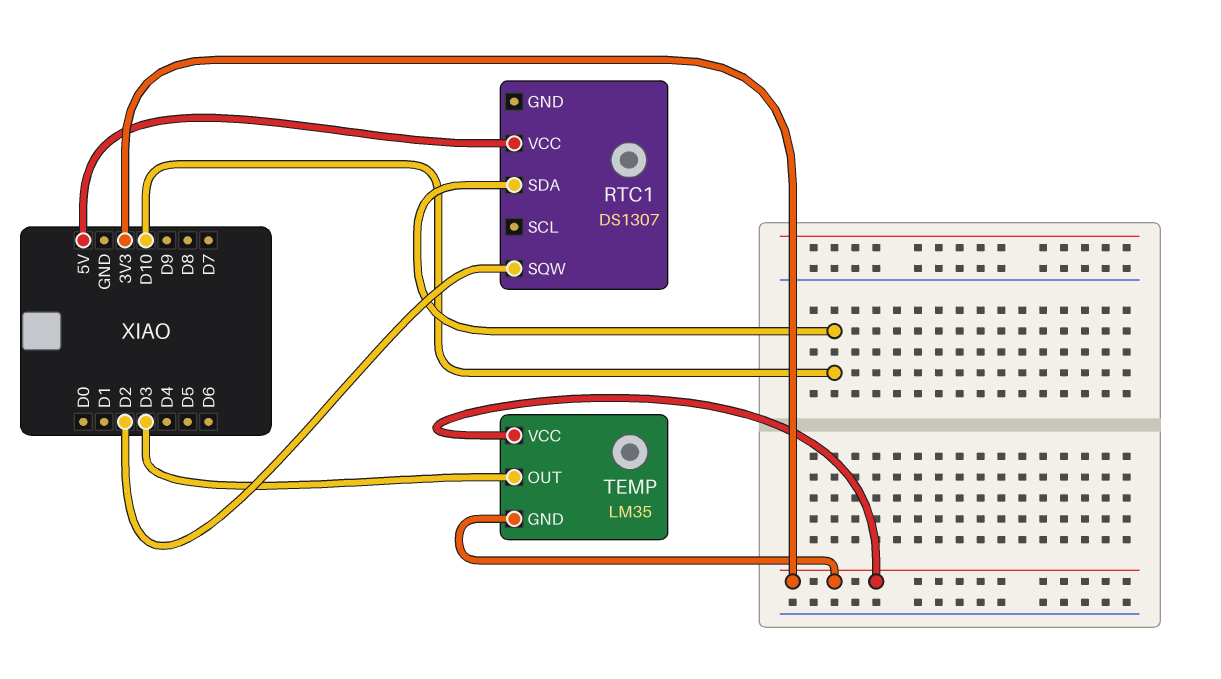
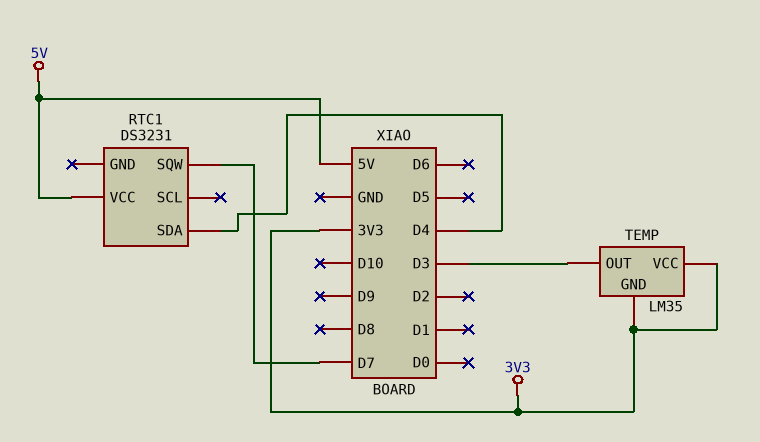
RTC1: DS1307 -> DS3231
RTC1 pin SDA: D10 -> D4
RTC1 pin SQW: D2 -> D7

